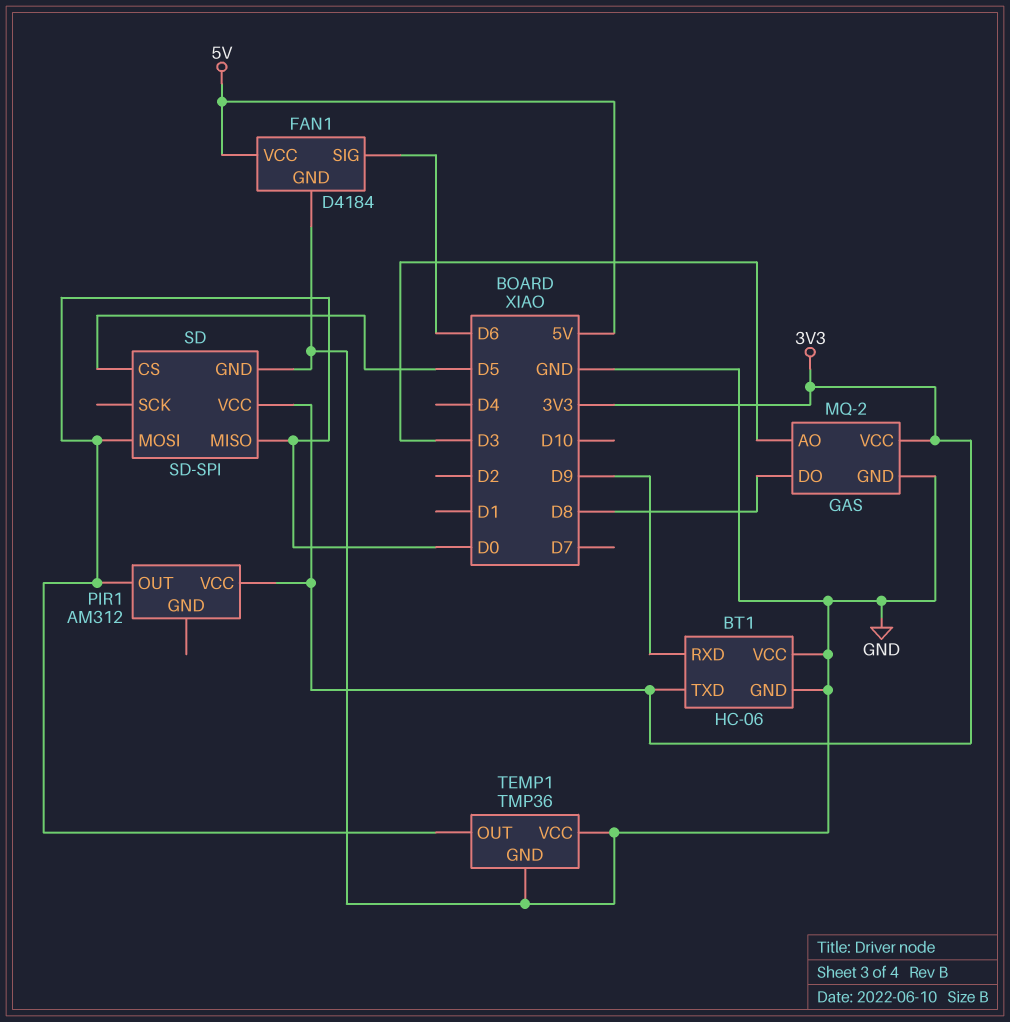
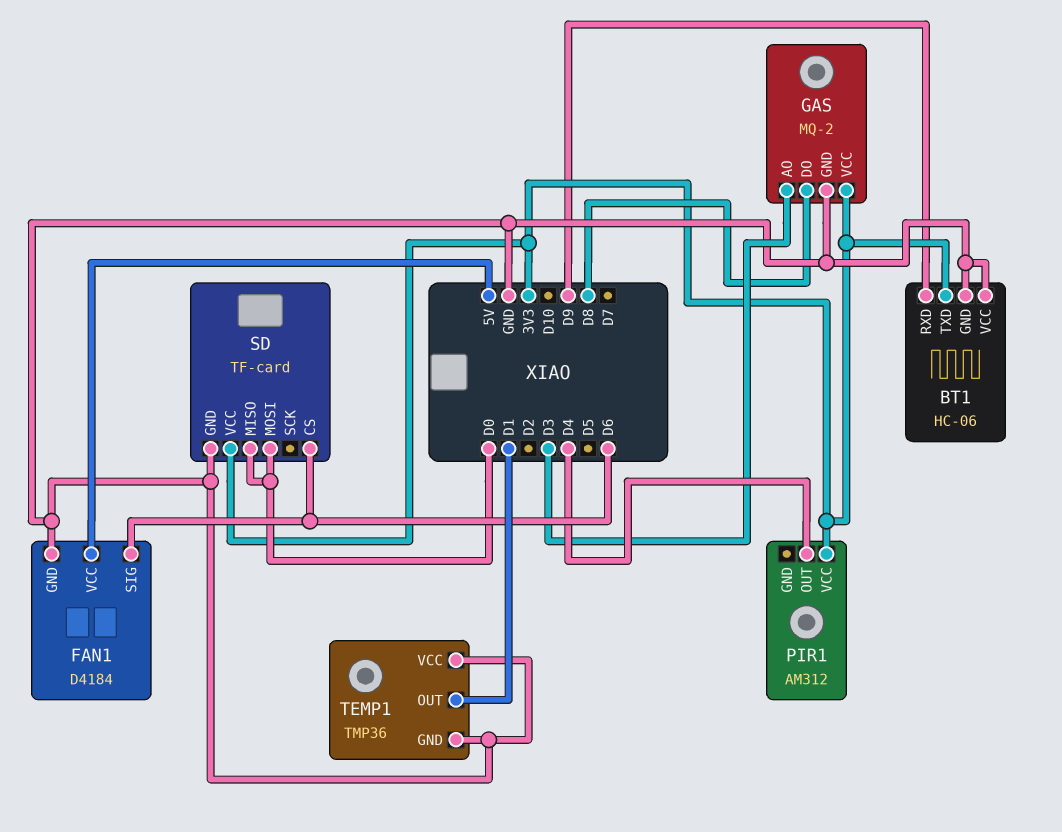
PIR1 pin OUT: D0 -> D4
SD: SD-SPI -> TF-card
SD pin CS: D5 -> D6
TEMP1 pin OUT: D0 -> D1

